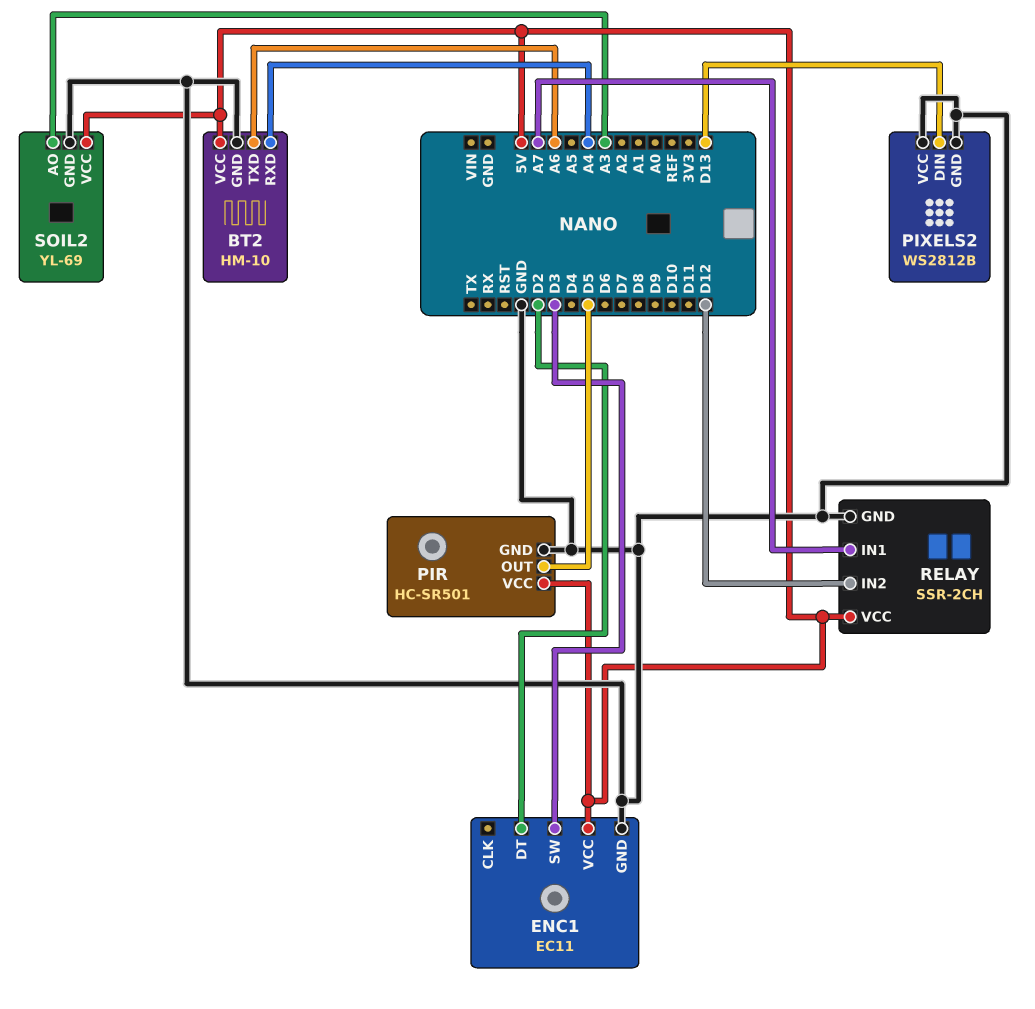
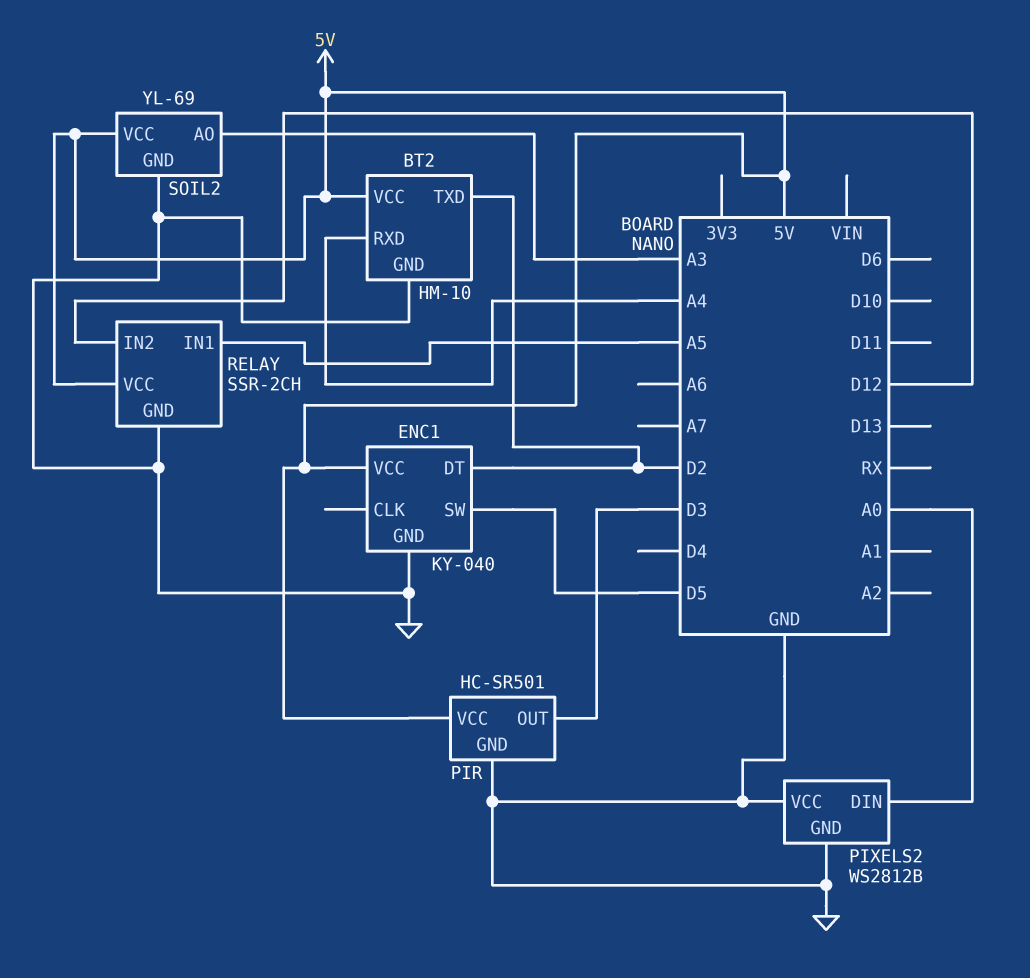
BT2 pin TXD: A6 -> D2
ENC1: EC11 -> KY-040
ENC1 pin SW: D3 -> D5
PIR pin OUT: D5 -> D3
PIXELS2 pin DIN: D13 -> A0
RELAY pin IN1: A7 -> A5

